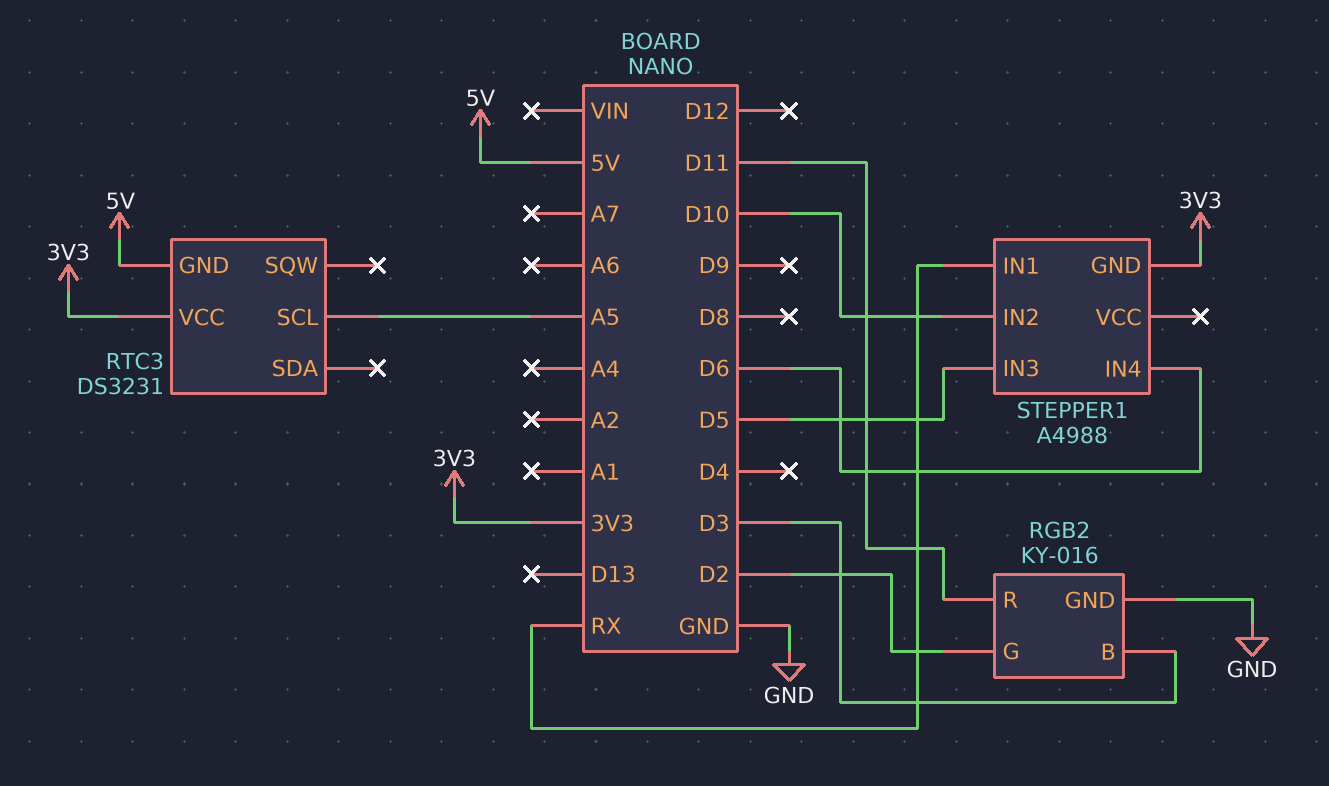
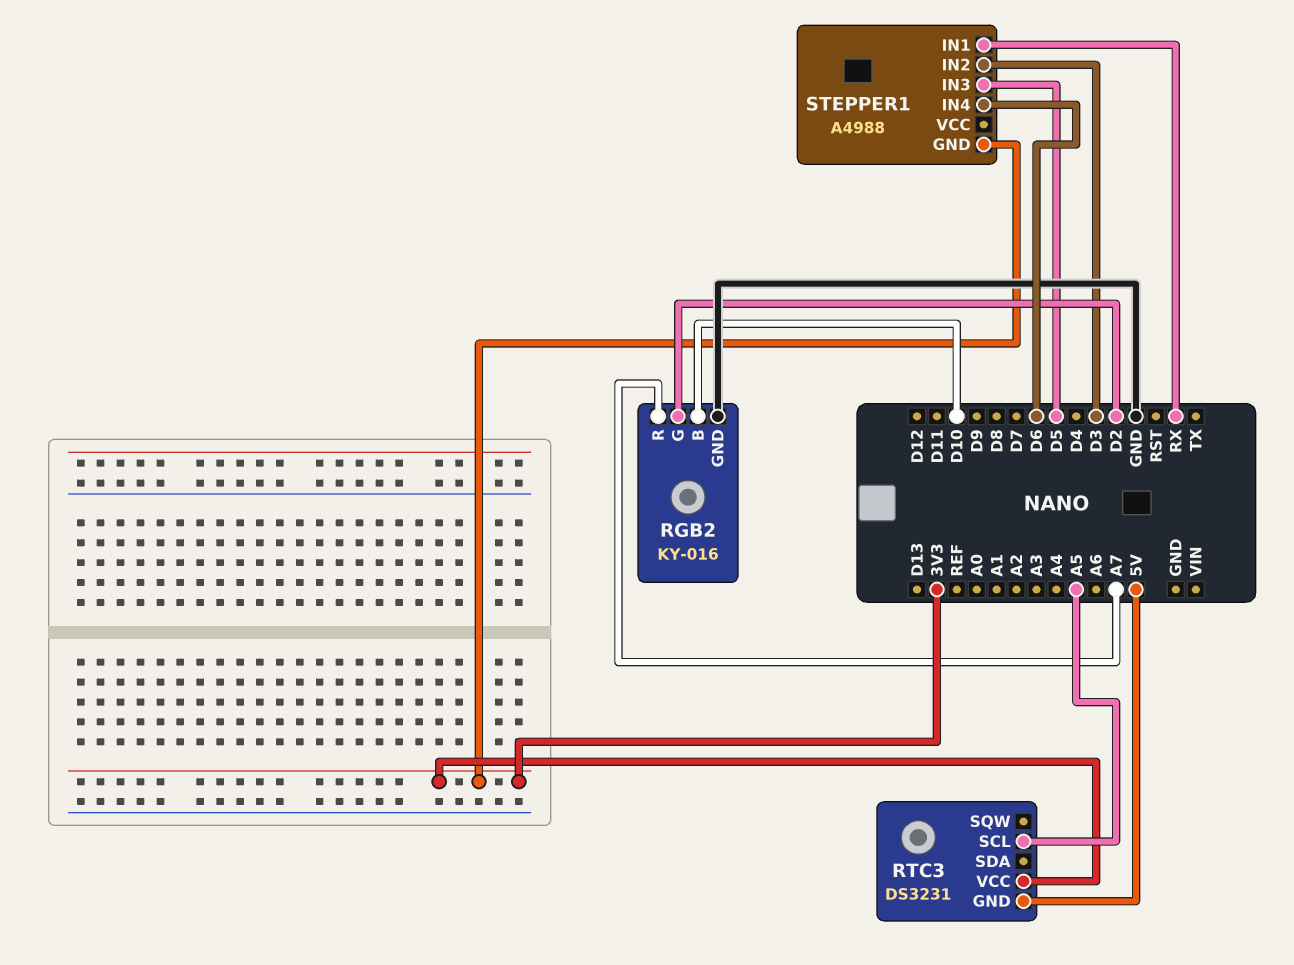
RGB2 pin B: D3 -> D10
RGB2 pin R: D11 -> A7
STEPPER1 pin IN2: D10 -> D3

